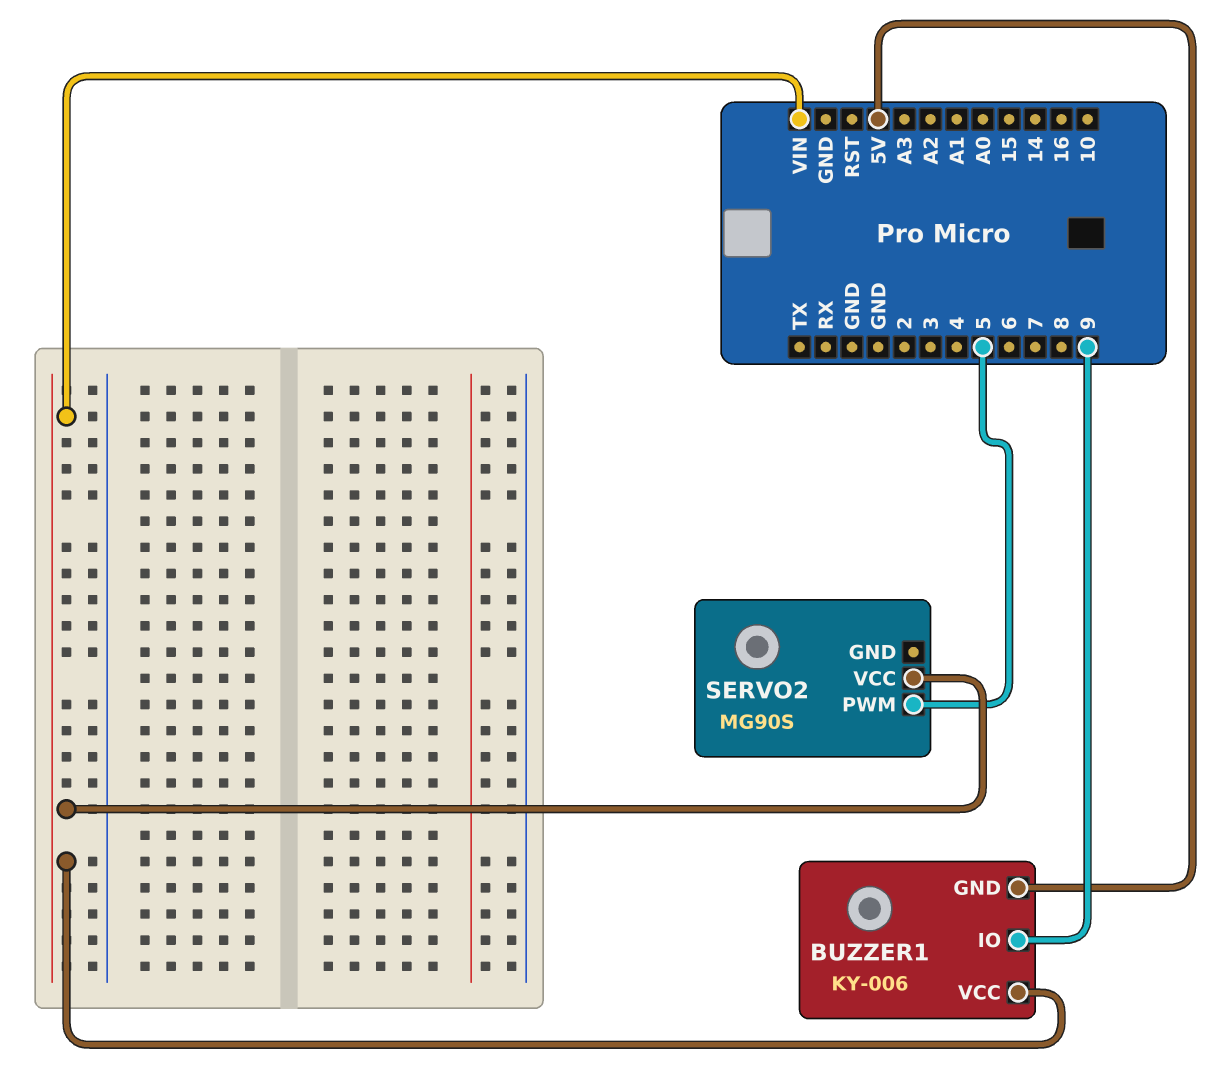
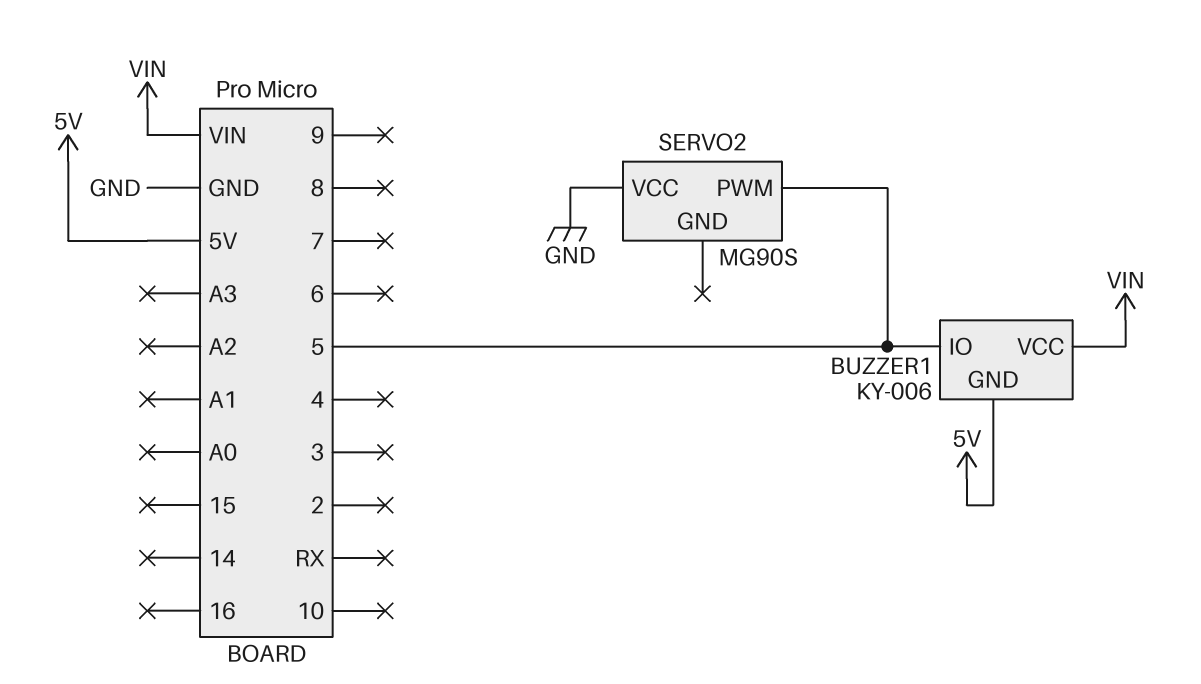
BUZZER1 pin IO: 9 -> 5
SERVO2 pin VCC: VIN -> GND

